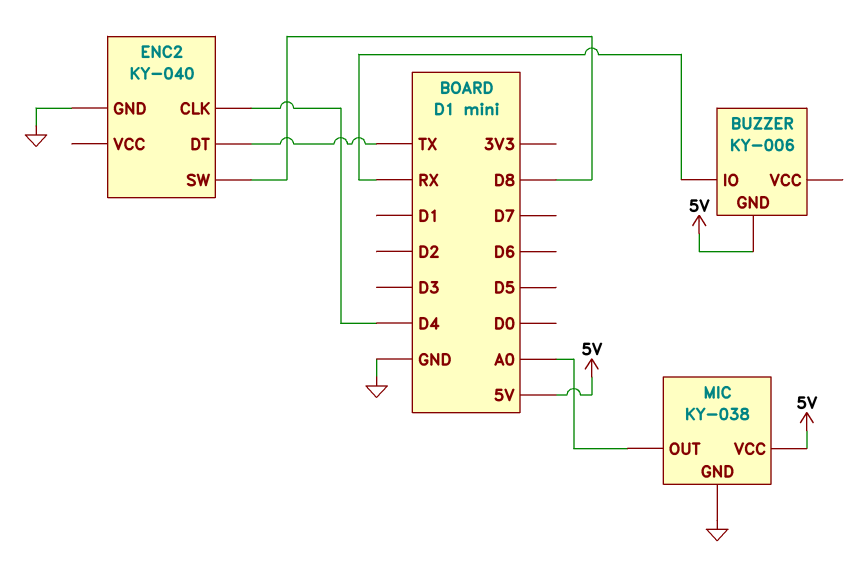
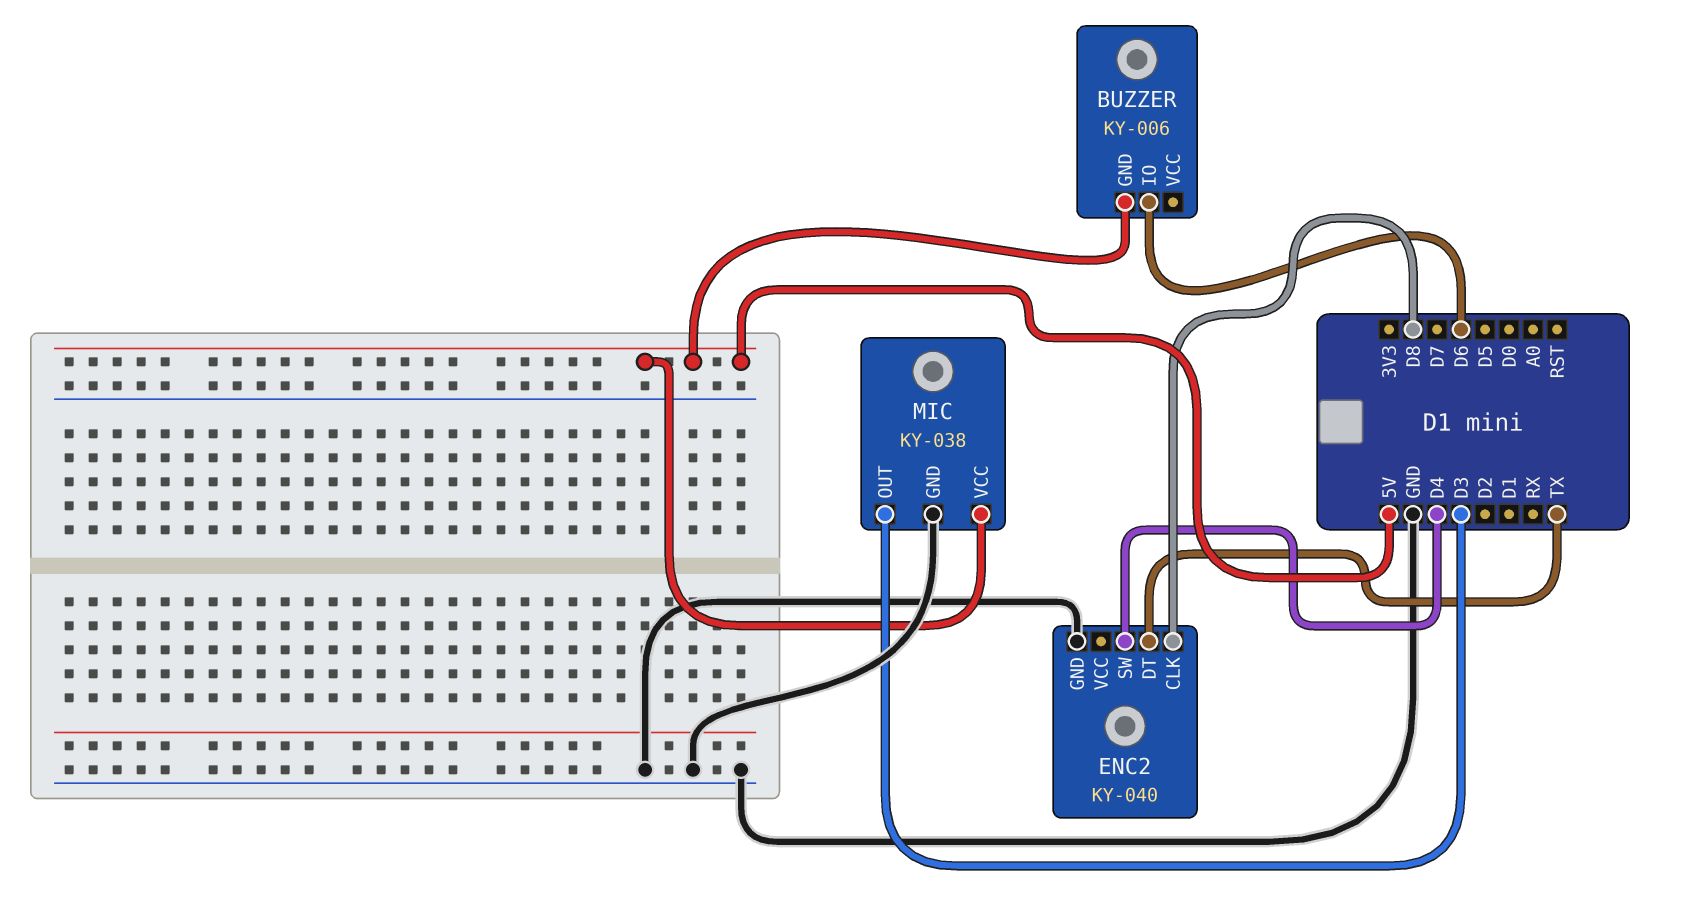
BUZZER pin IO: RX -> D6
ENC2 pin CLK: D4 -> D8
ENC2 pin SW: D8 -> D4
MIC pin OUT: A0 -> D3

